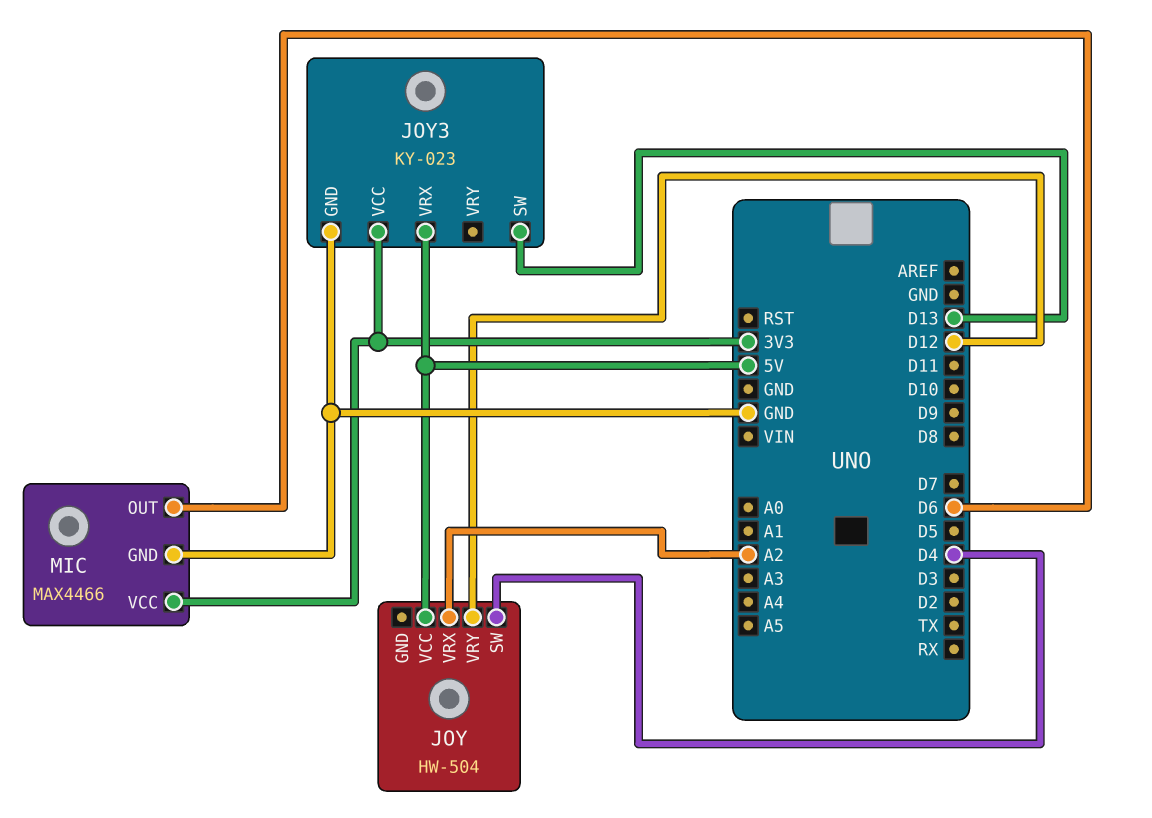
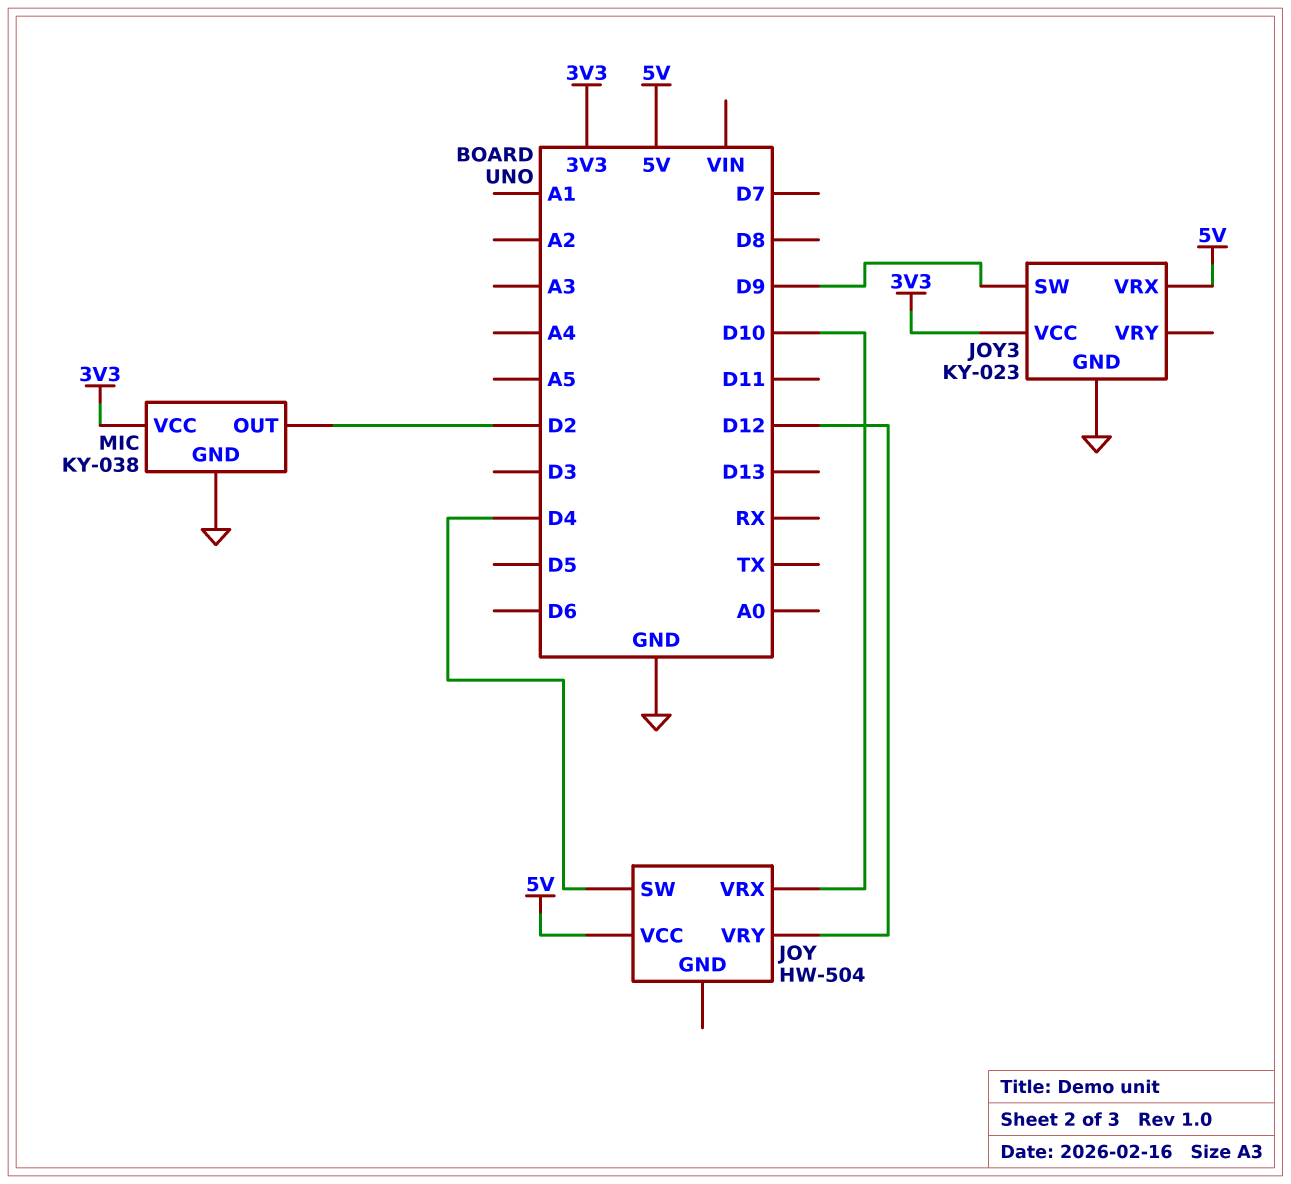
JOY pin VRX: A2 -> D10
JOY3 pin SW: D13 -> D9
MIC: MAX4466 -> KY-038
MIC pin OUT: D6 -> D2

